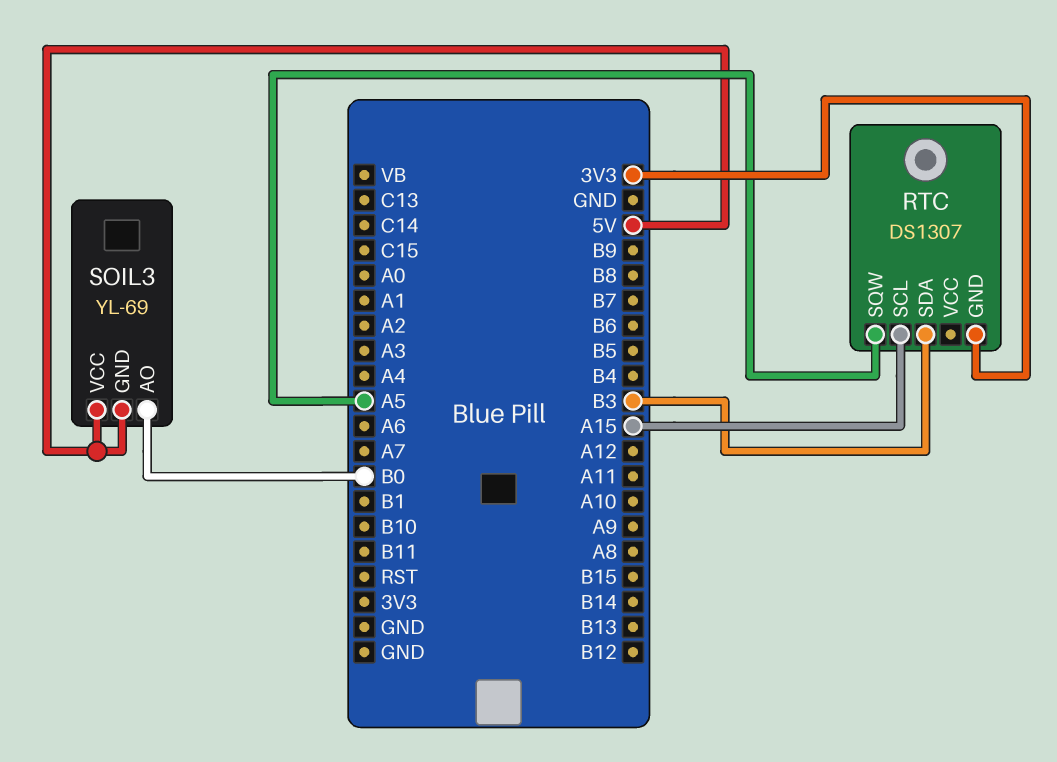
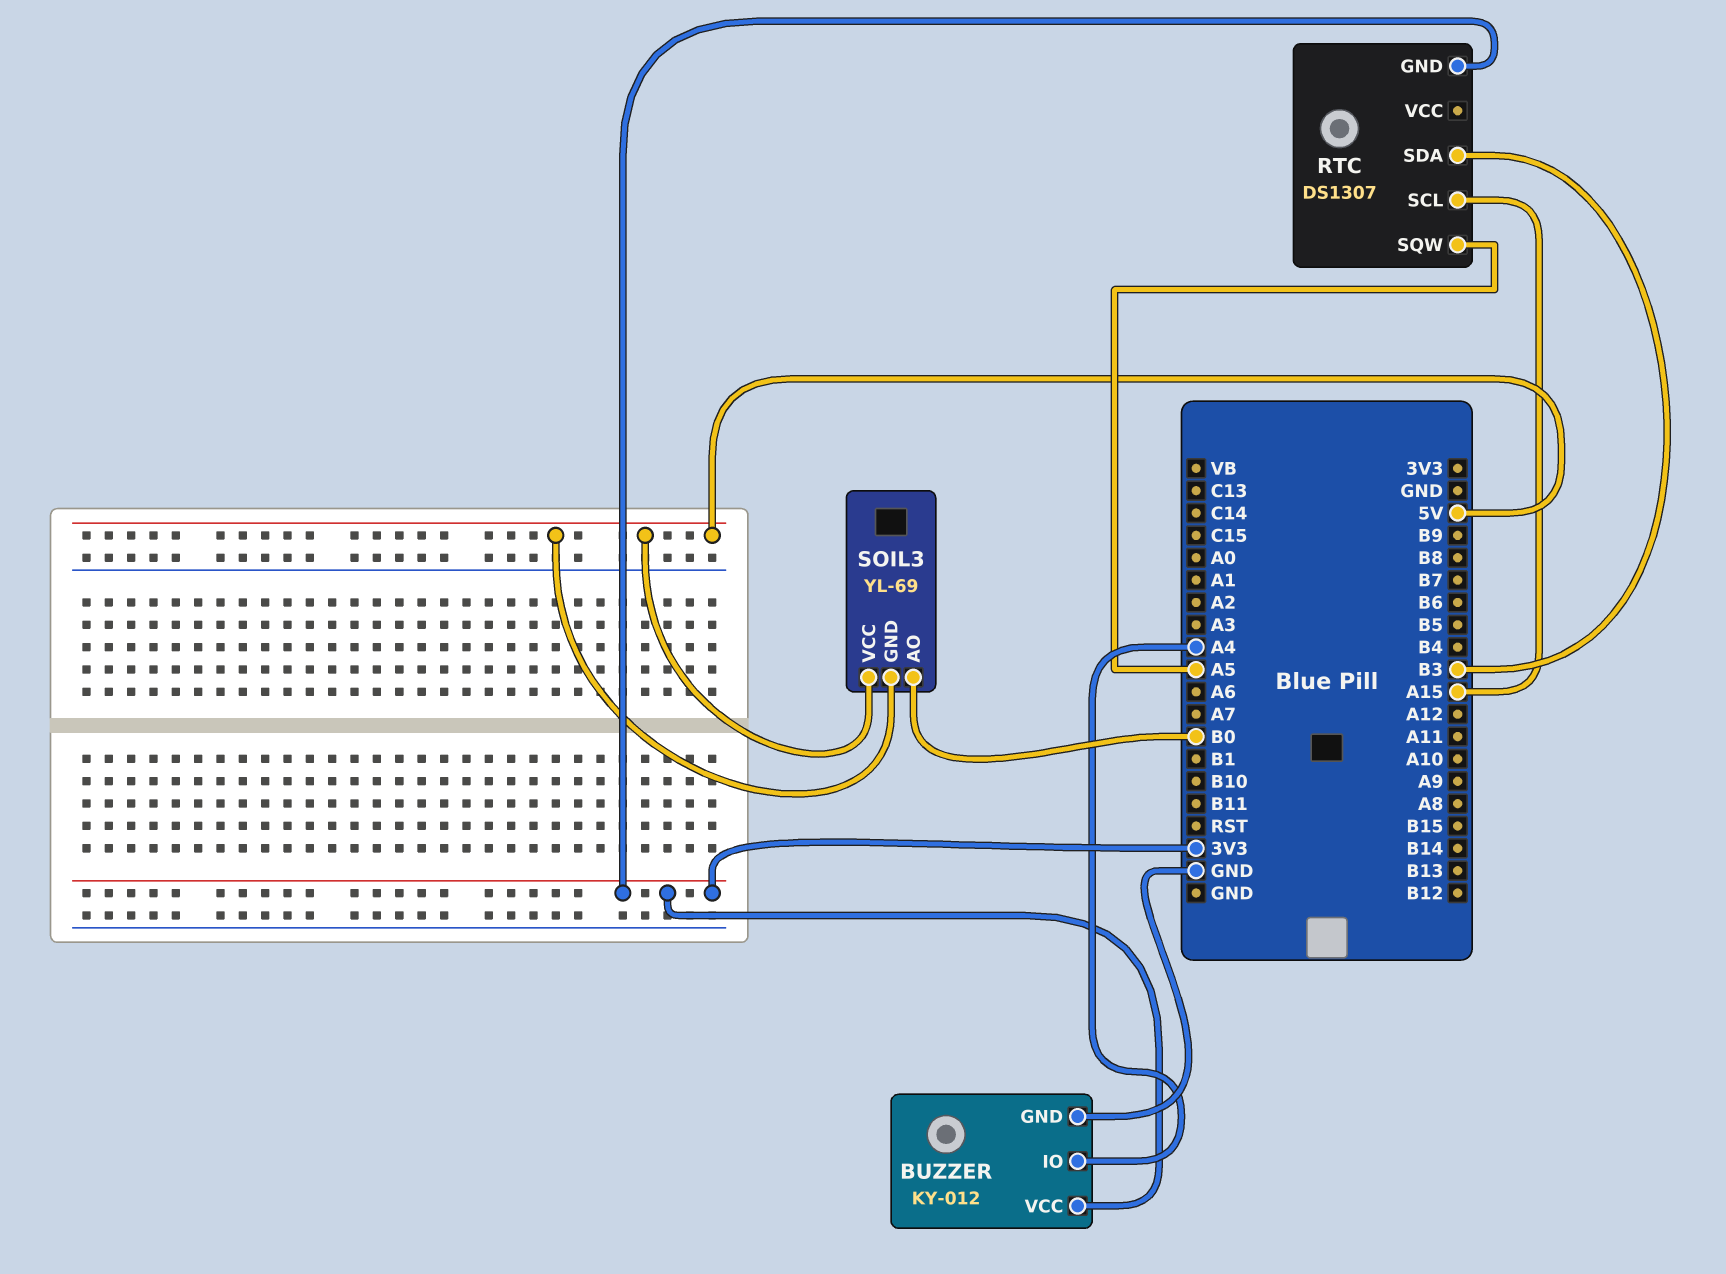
BUZZER: none -> KY-012
BUZZER pin GND: none -> GND
BUZZER pin IO: none -> A4
BUZZER pin VCC: none -> 3V3

